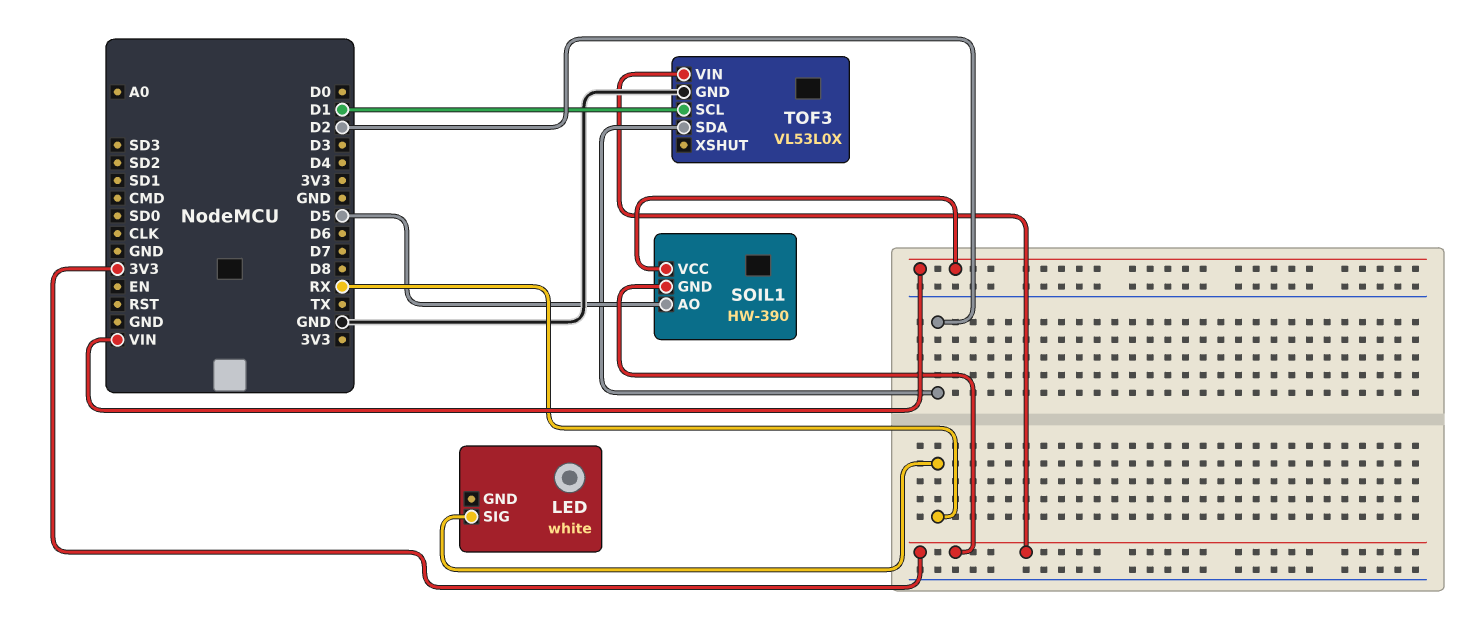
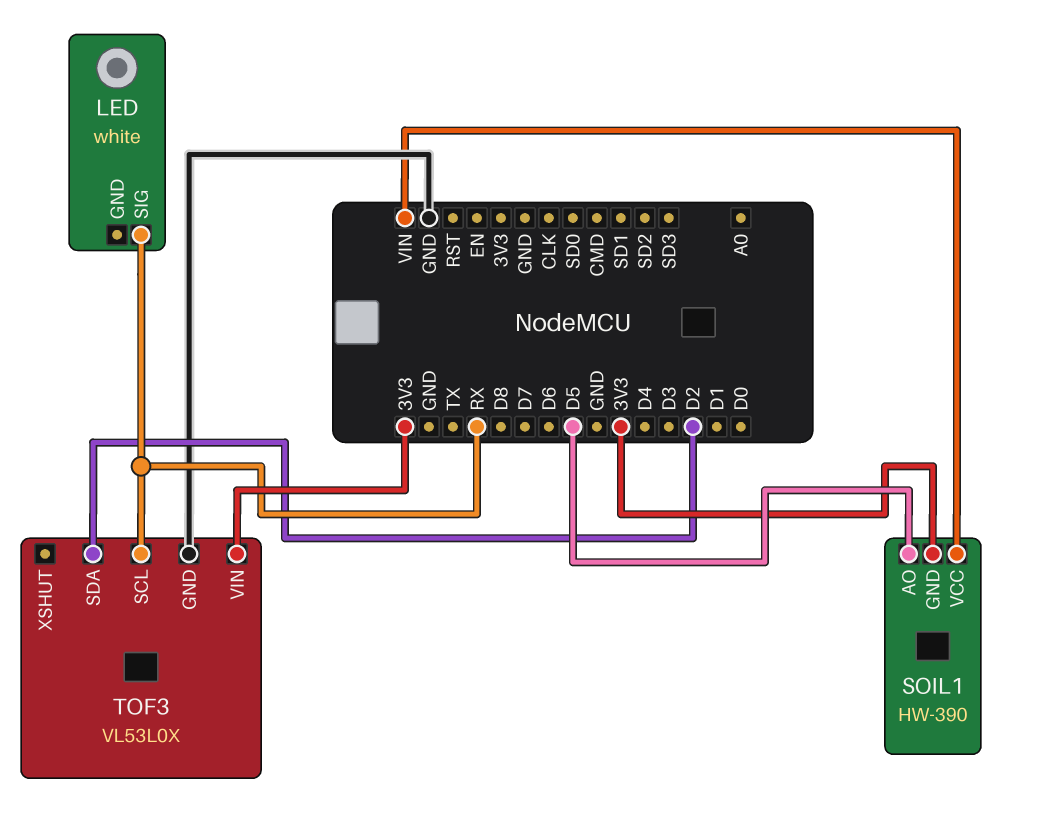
TOF3 pin SCL: D1 -> RX

